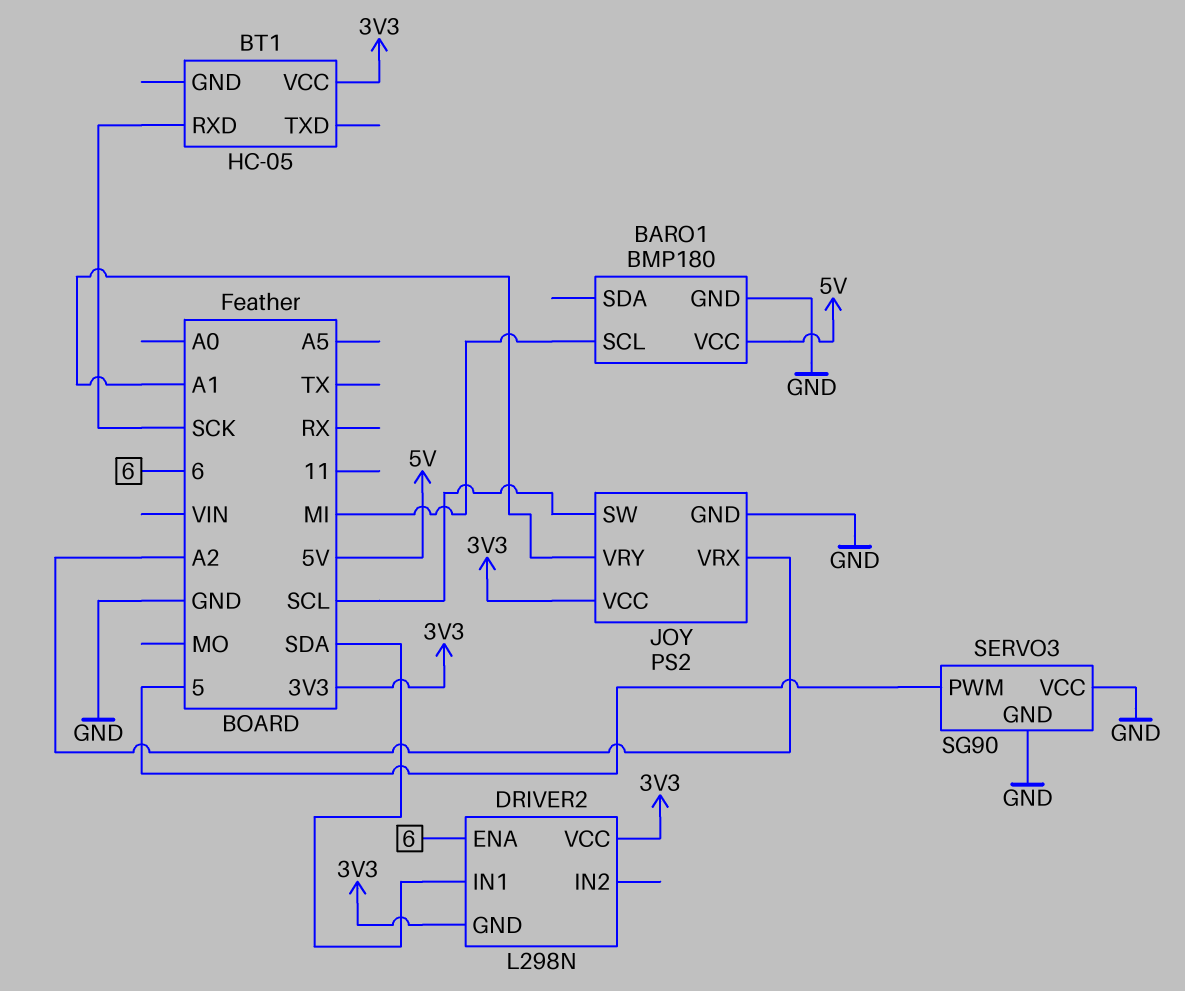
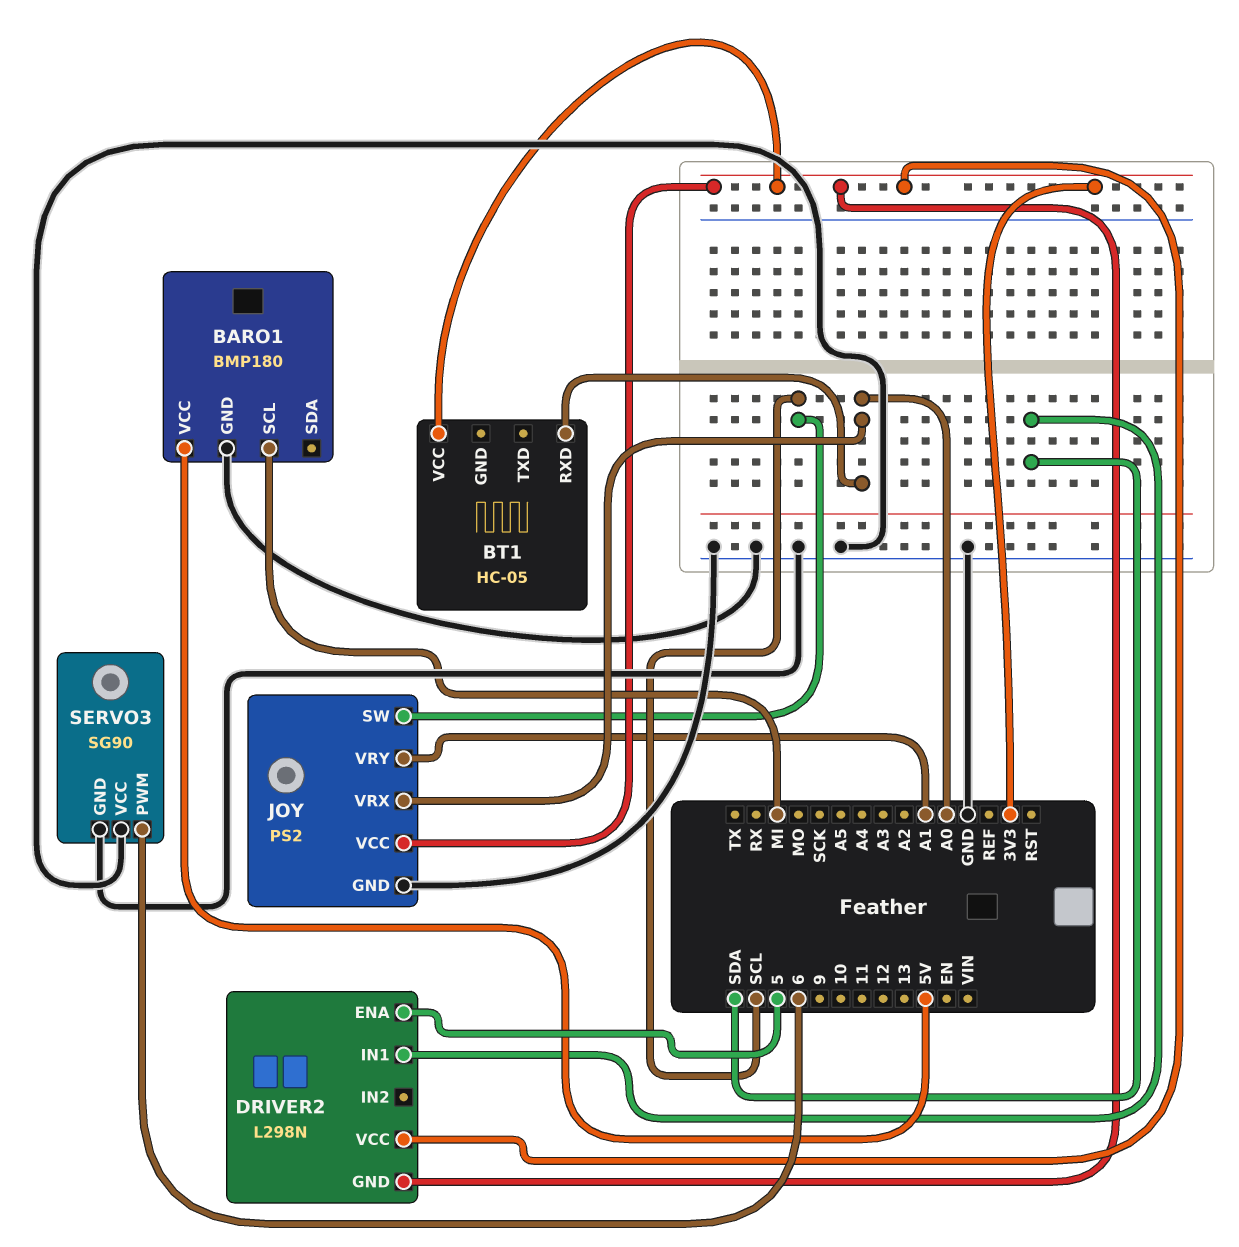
BT1 pin RXD: SCK -> A0
DRIVER2 pin ENA: 6 -> 5
JOY pin VRX: A2 -> A0
SERVO3 pin PWM: 5 -> 6

